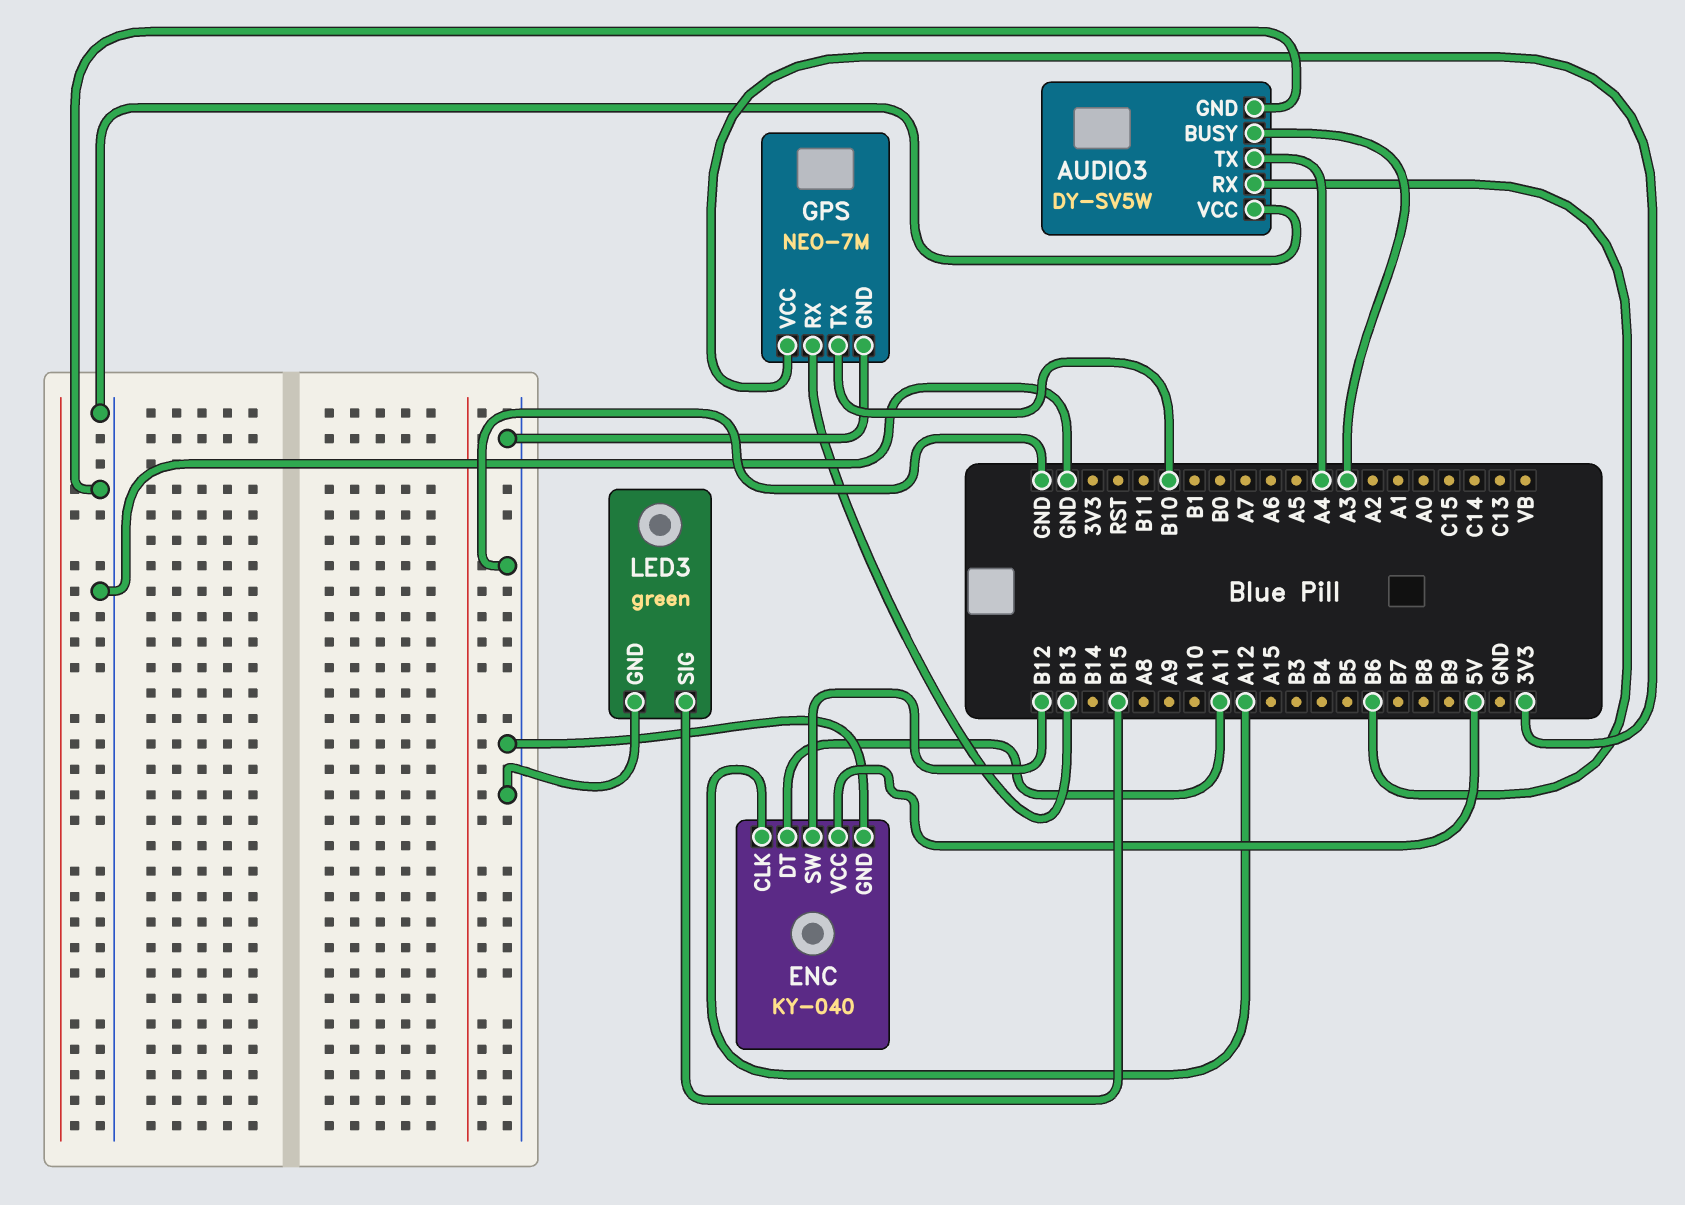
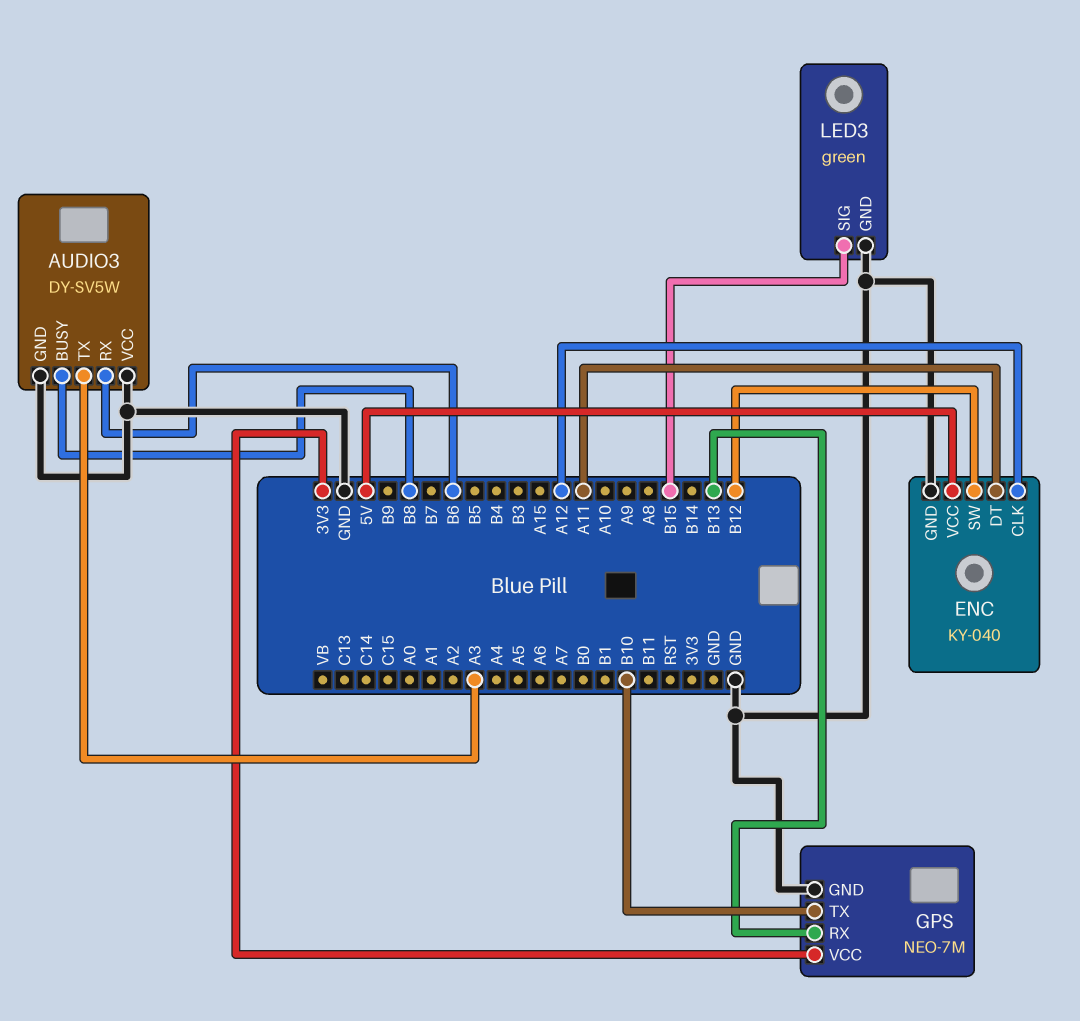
AUDIO3 pin BUSY: A3 -> B8
AUDIO3 pin TX: A4 -> A3

